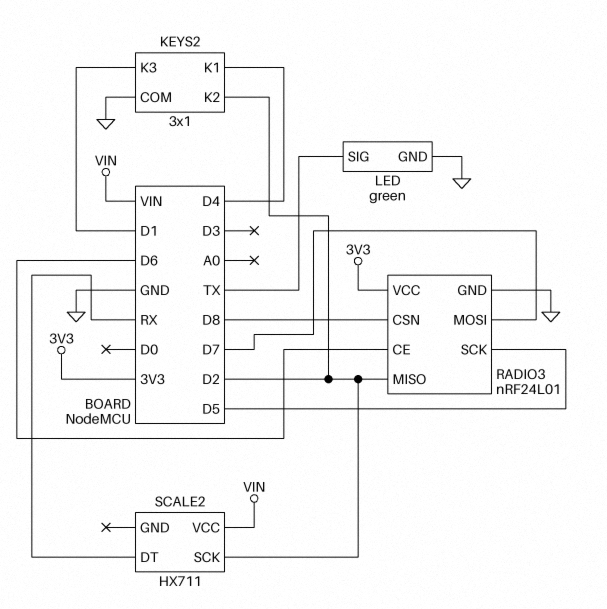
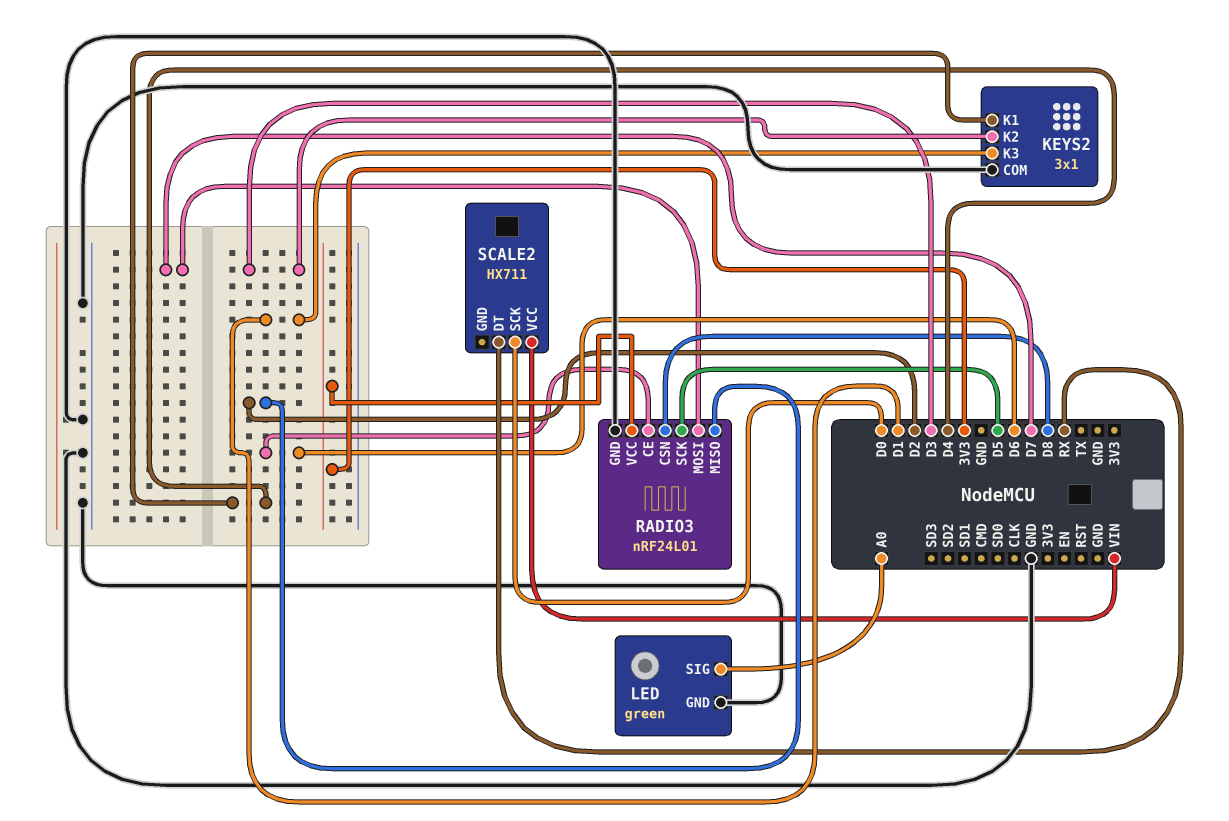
KEYS2 pin K2: D2 -> D3
LED pin SIG: TX -> A0
SCALE2 pin SCK: D2 -> D0

